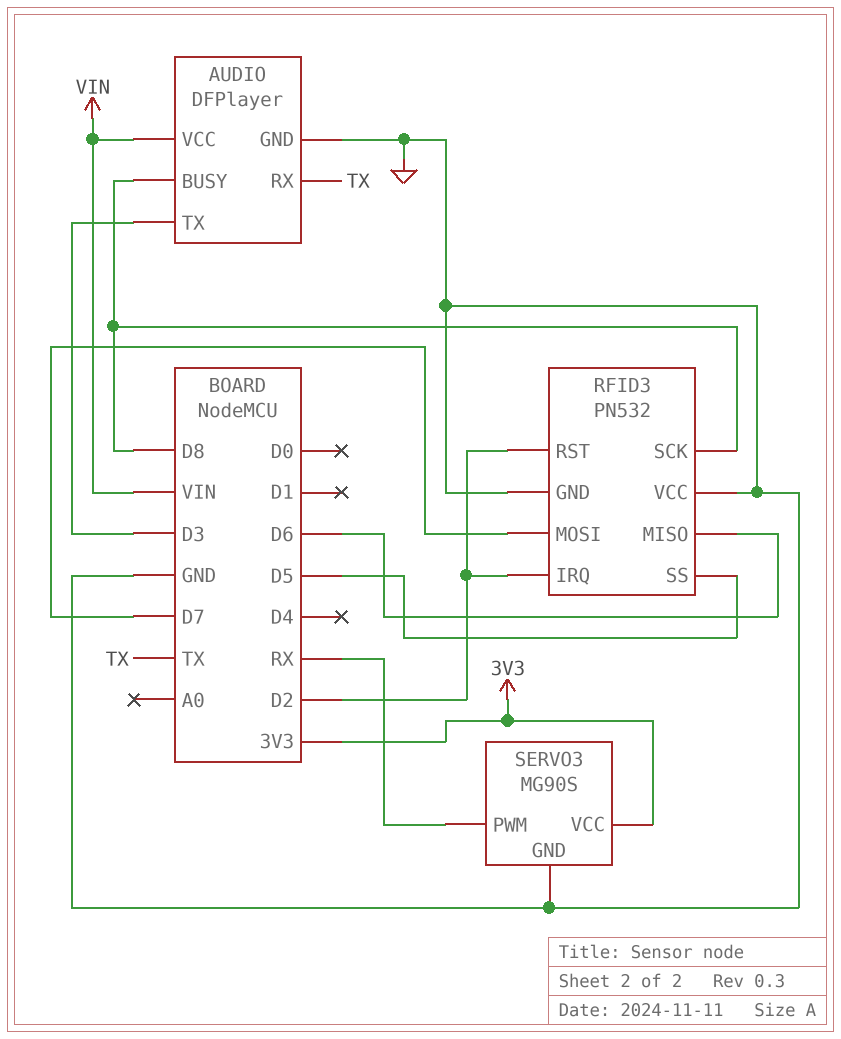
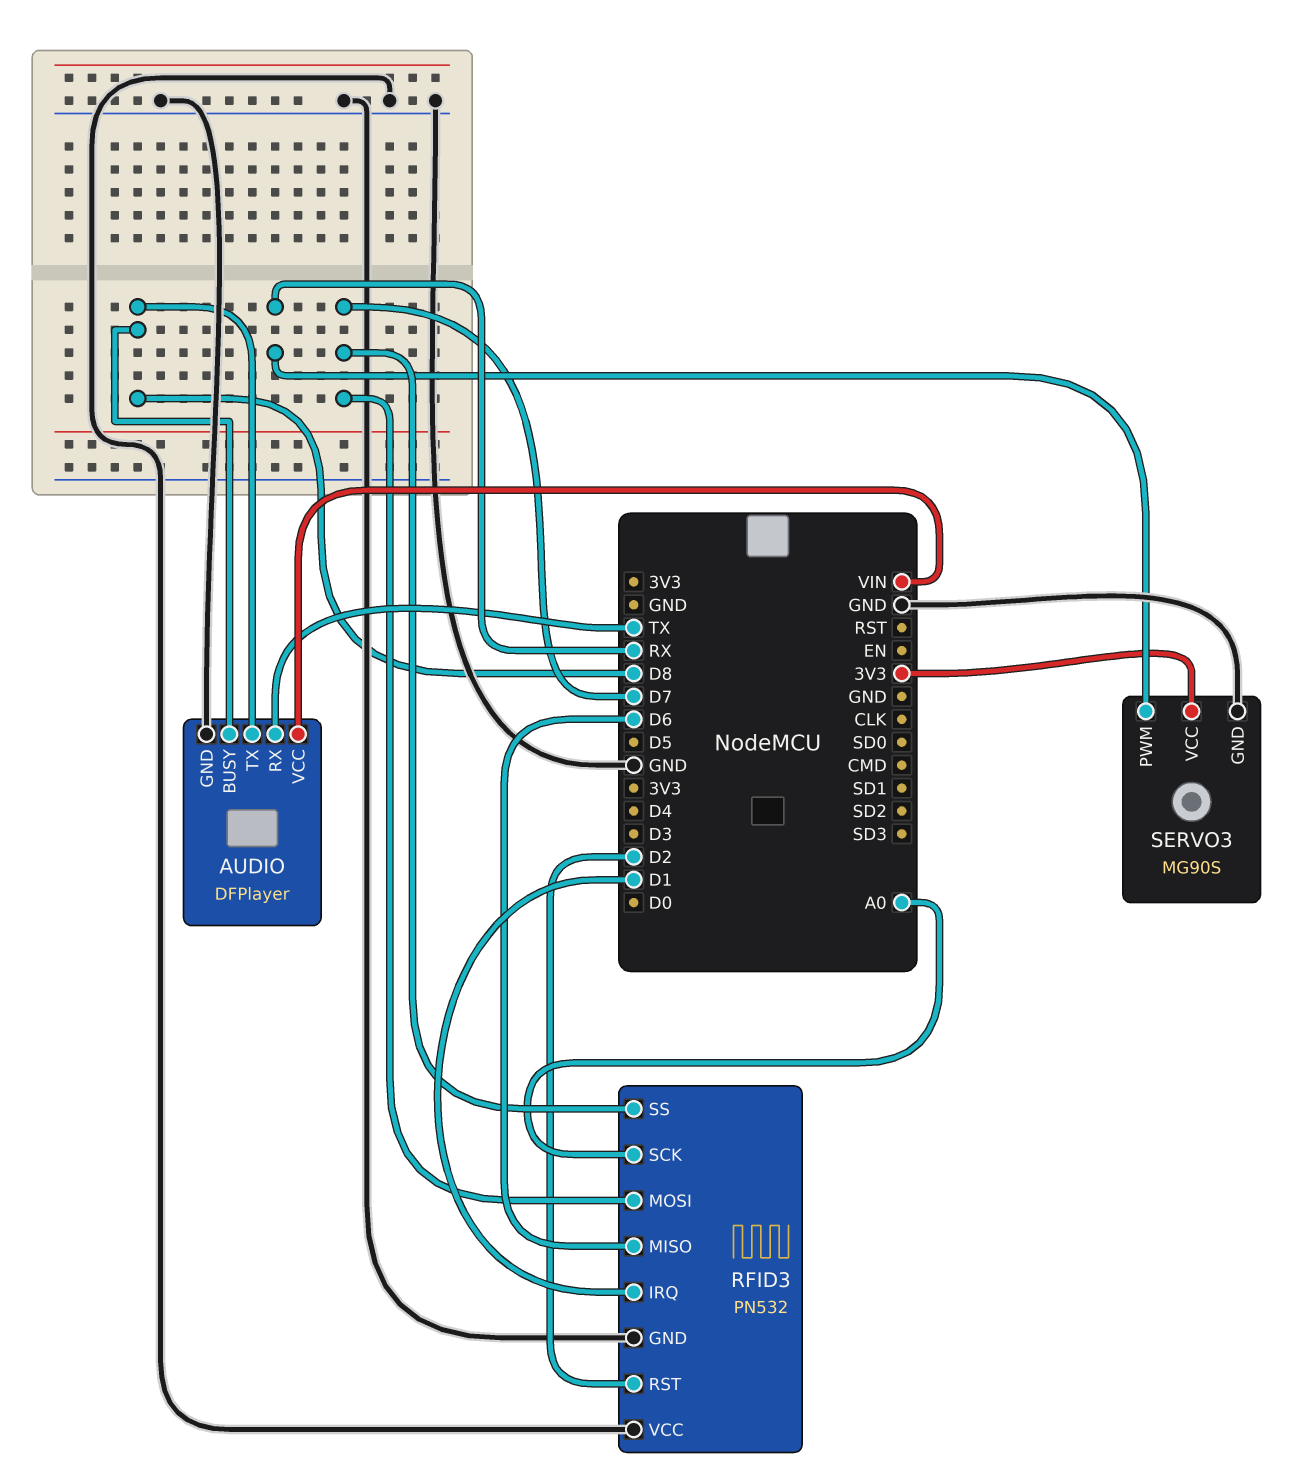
AUDIO pin TX: D3 -> D8
RFID3 pin IRQ: D2 -> D1
RFID3 pin SCK: D8 -> A0
RFID3 pin SS: D5 -> D7

